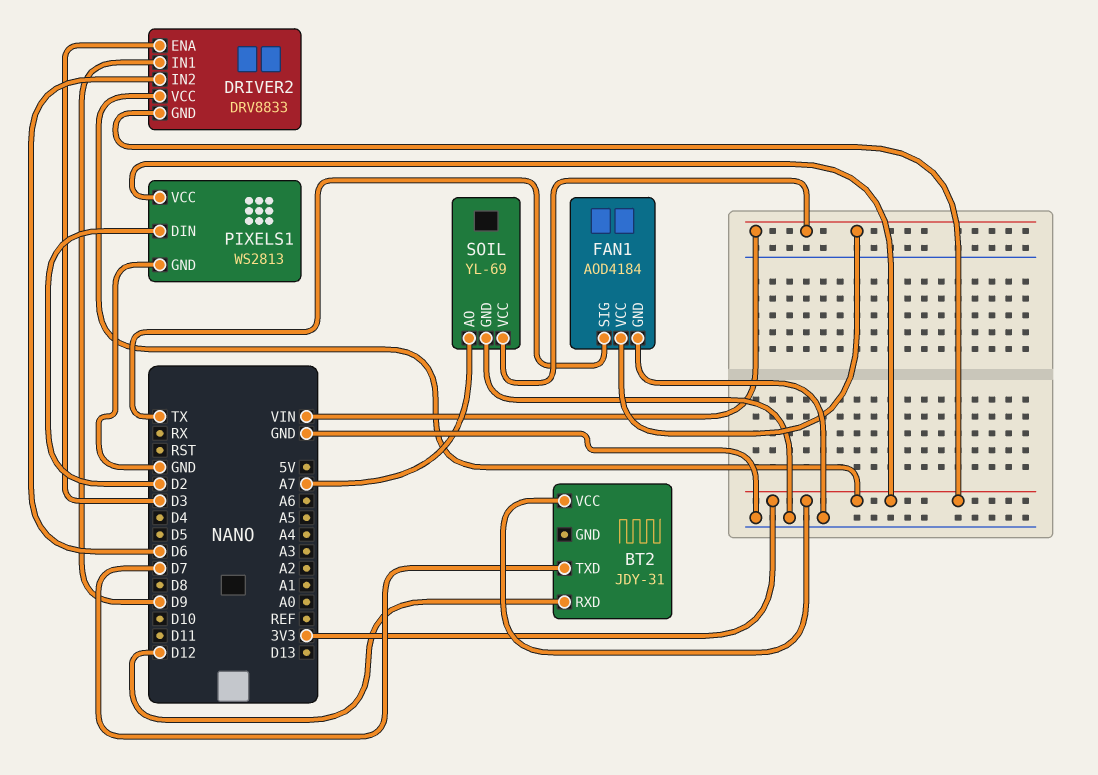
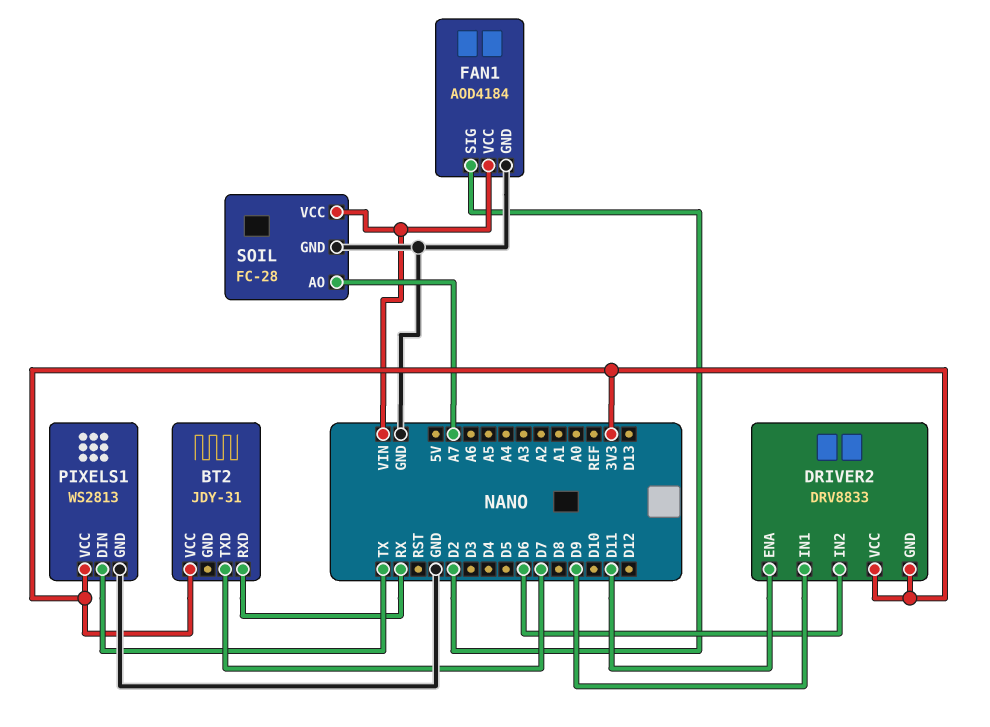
BT2 pin RXD: D12 -> RX
DRIVER2 pin ENA: D3 -> D11
FAN1 pin SIG: TX -> D2
PIXELS1 pin DIN: D2 -> TX
SOIL: YL-69 -> FC-28

